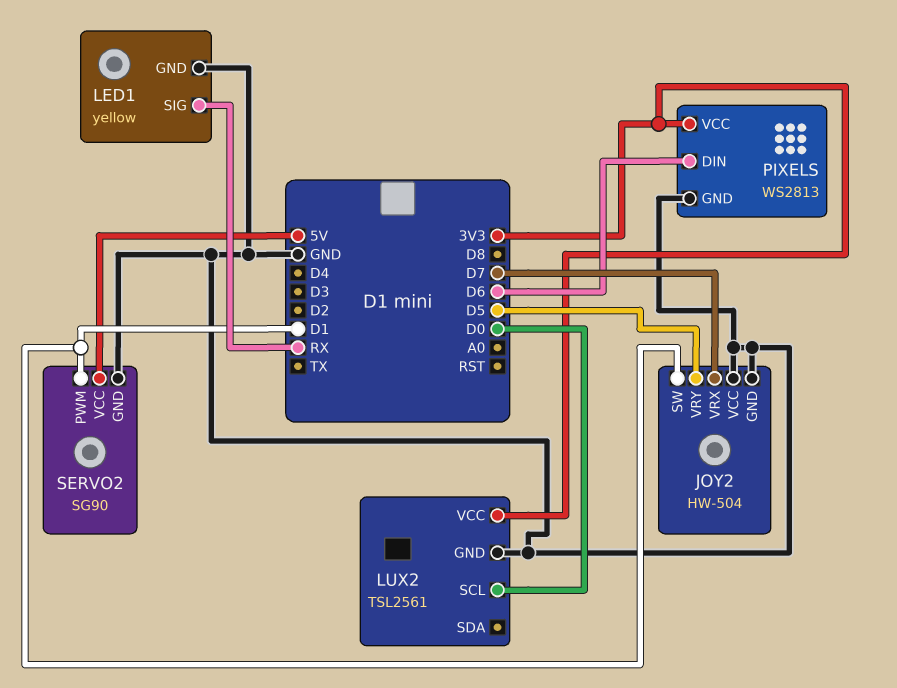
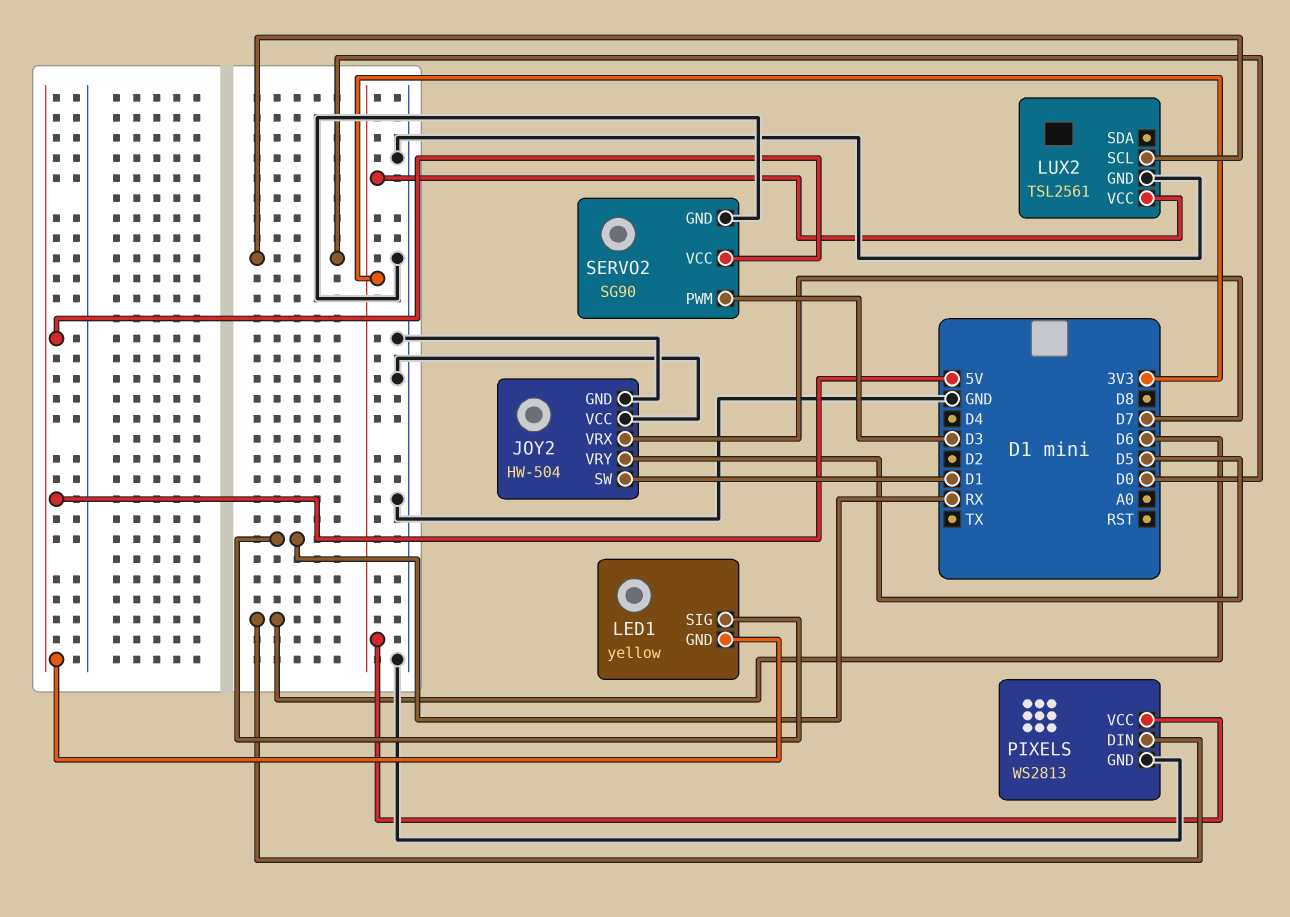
LED1 pin GND: GND -> 5V
SERVO2 pin PWM: D1 -> D3

